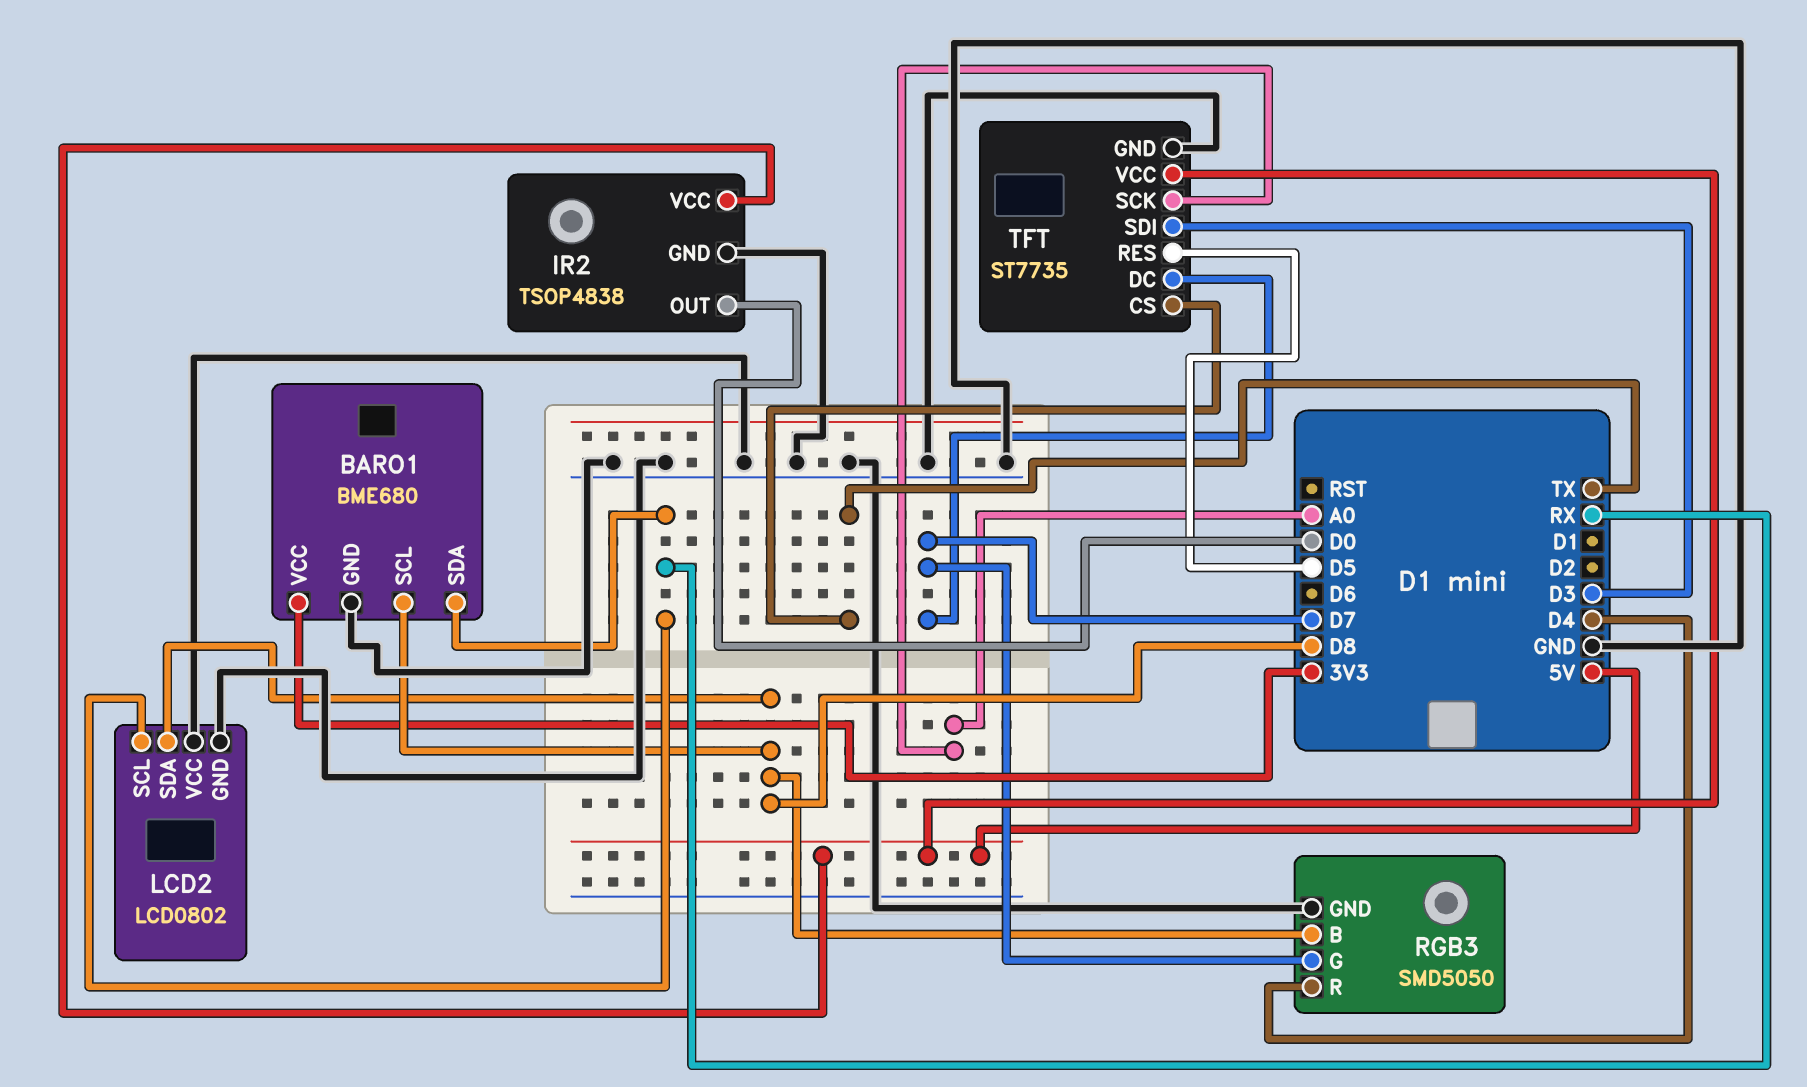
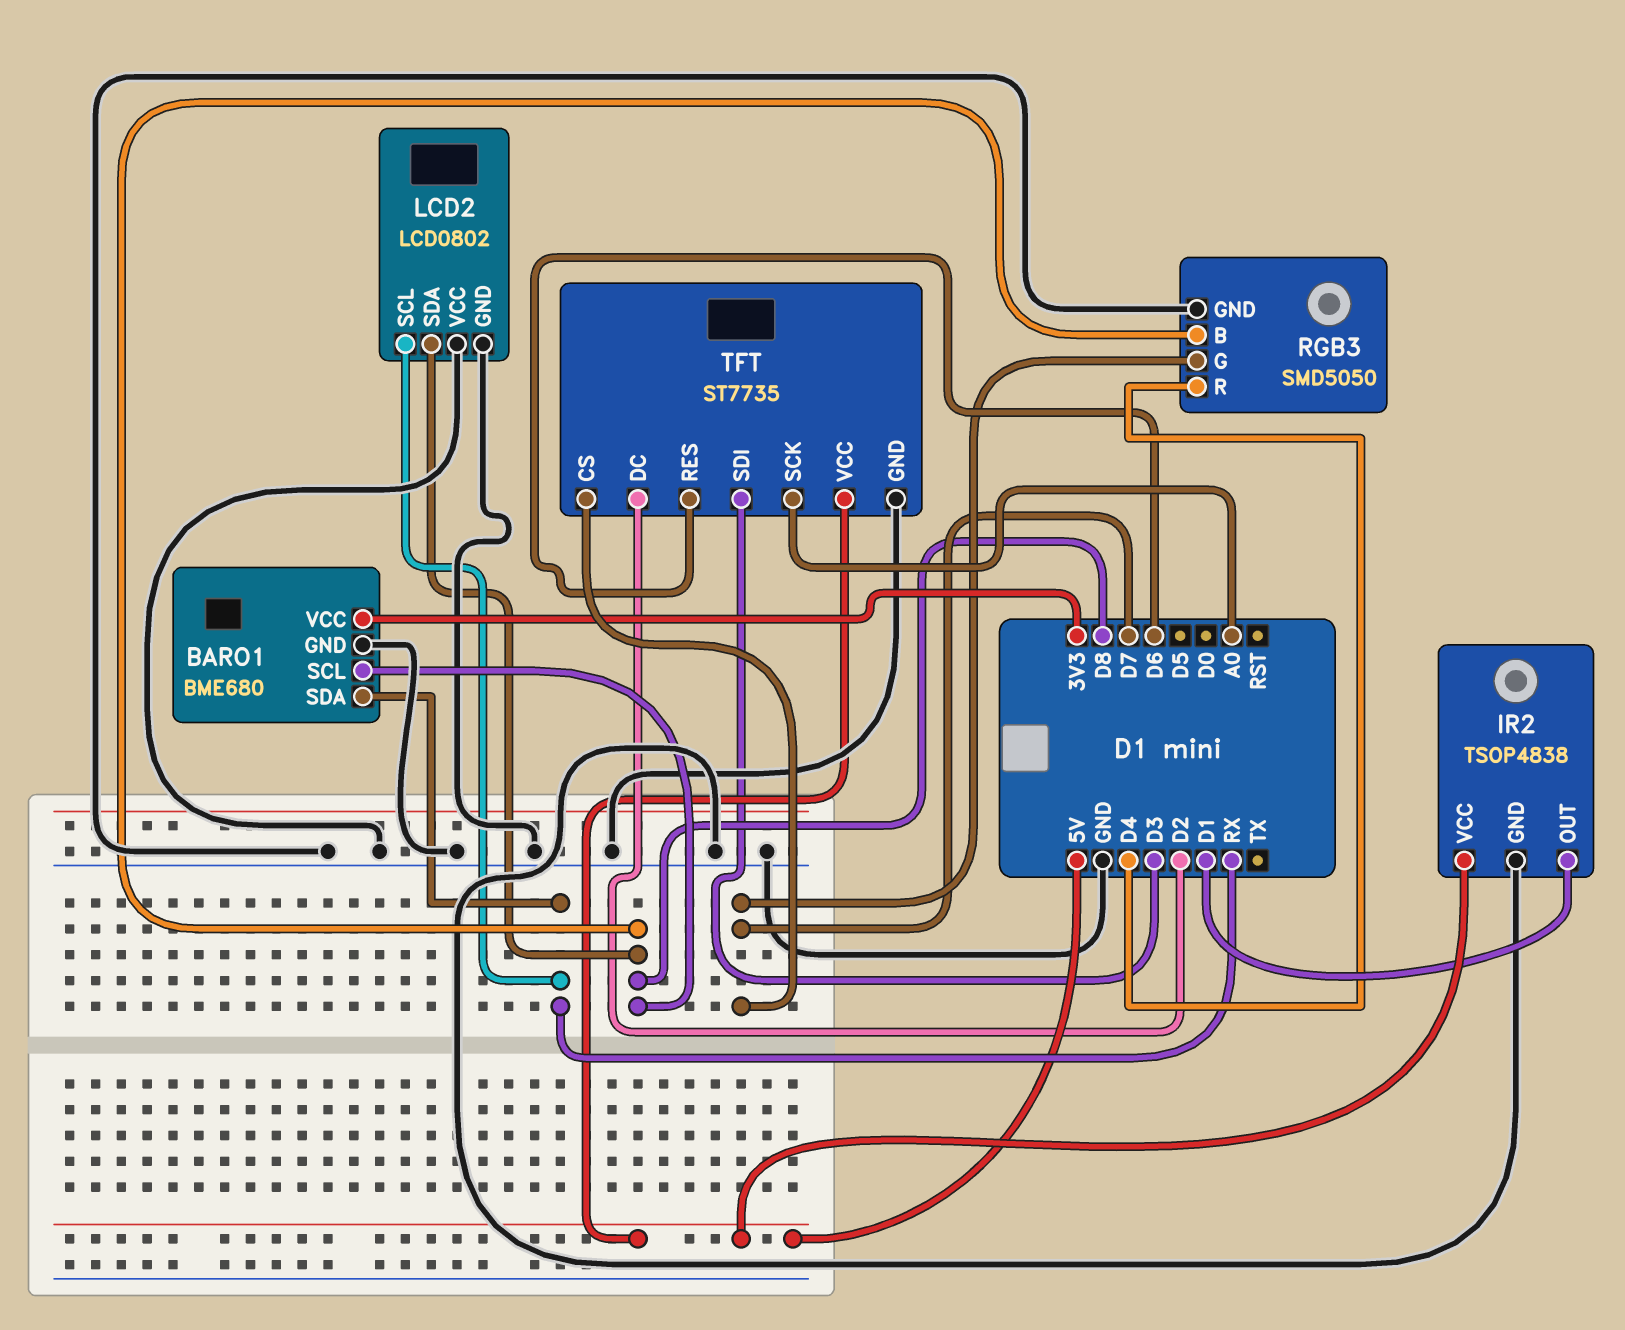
IR2 pin OUT: D0 -> D1
TFT pin CS: TX -> D7
TFT pin DC: D7 -> D2
TFT pin RES: D5 -> D6

